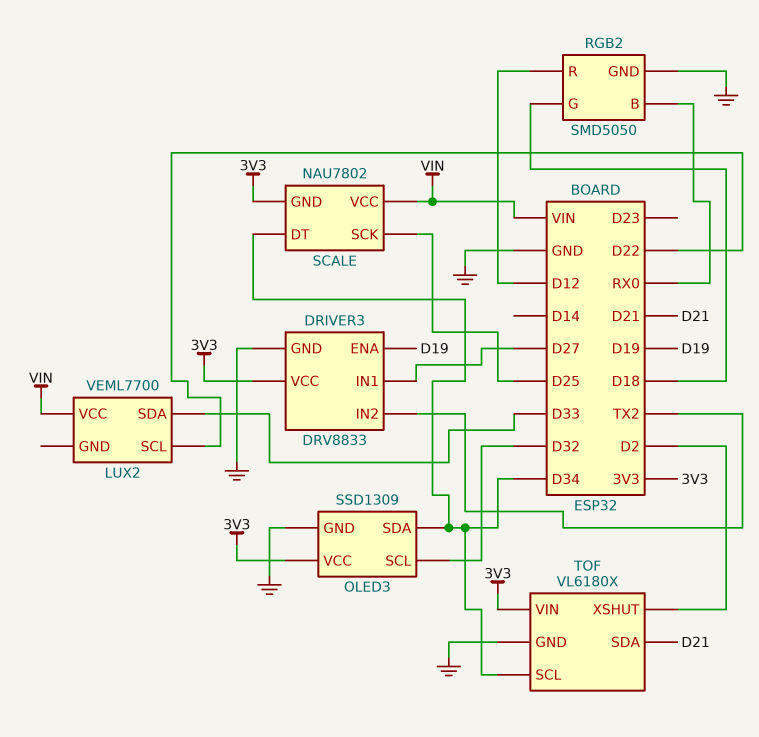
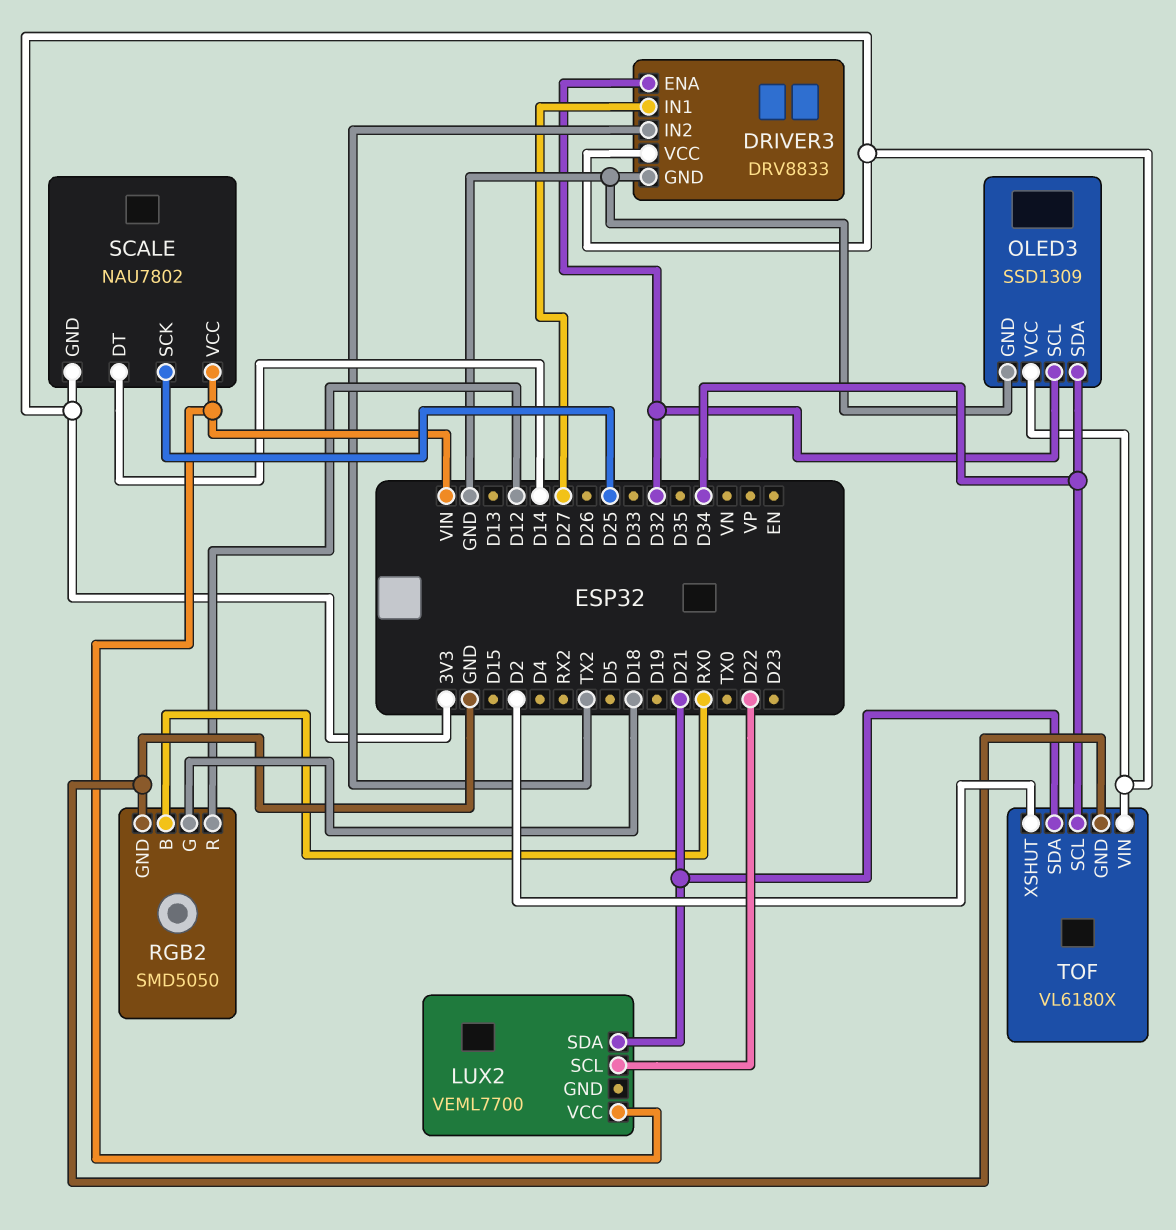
DRIVER3 pin ENA: D19 -> D32
LUX2 pin SDA: D33 -> D21
SCALE pin DT: D34 -> D14

